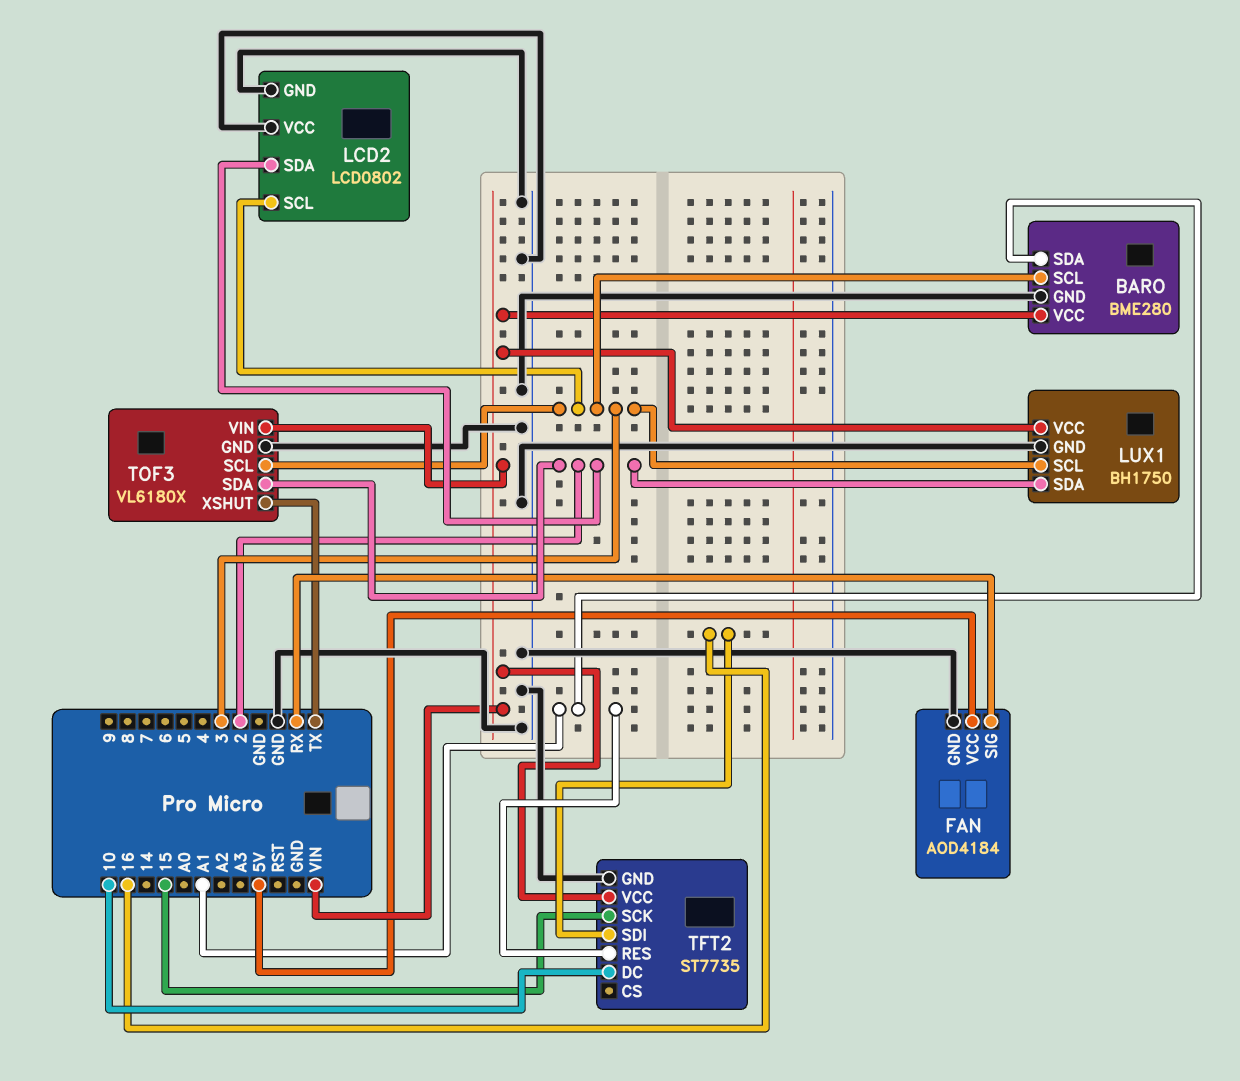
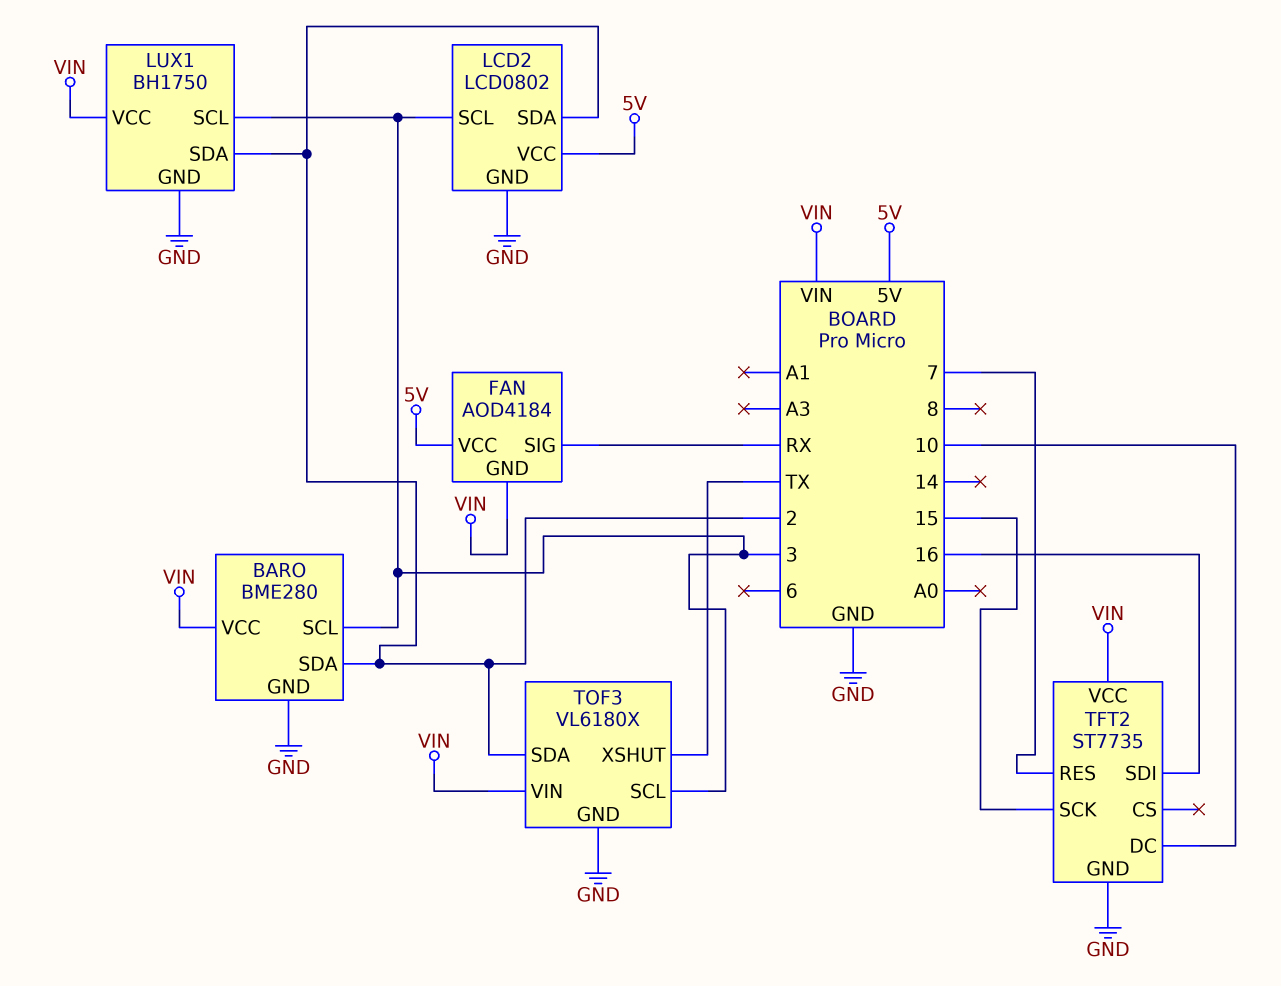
BARO pin SDA: A1 -> 2
FAN pin GND: GND -> VIN
LCD2 pin VCC: GND -> 5V
TFT2 pin RES: A1 -> 7

